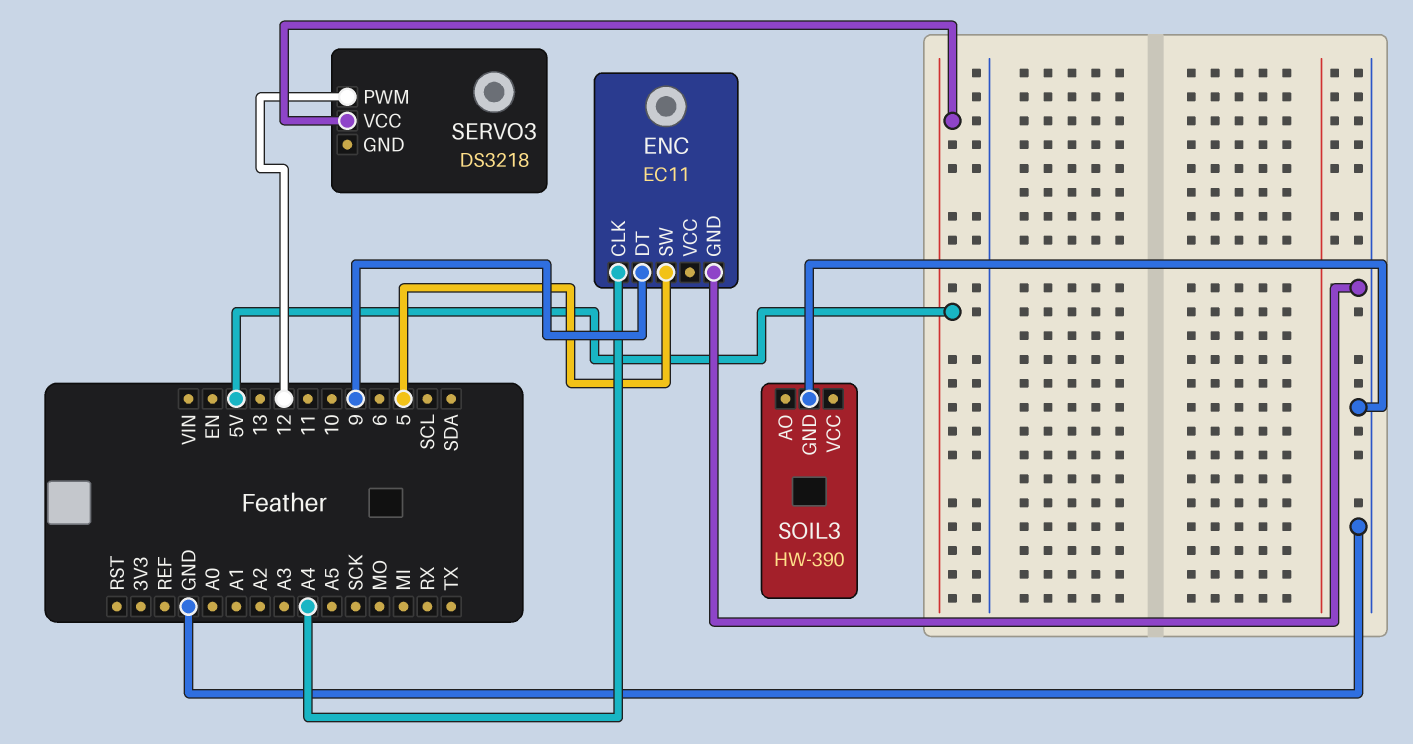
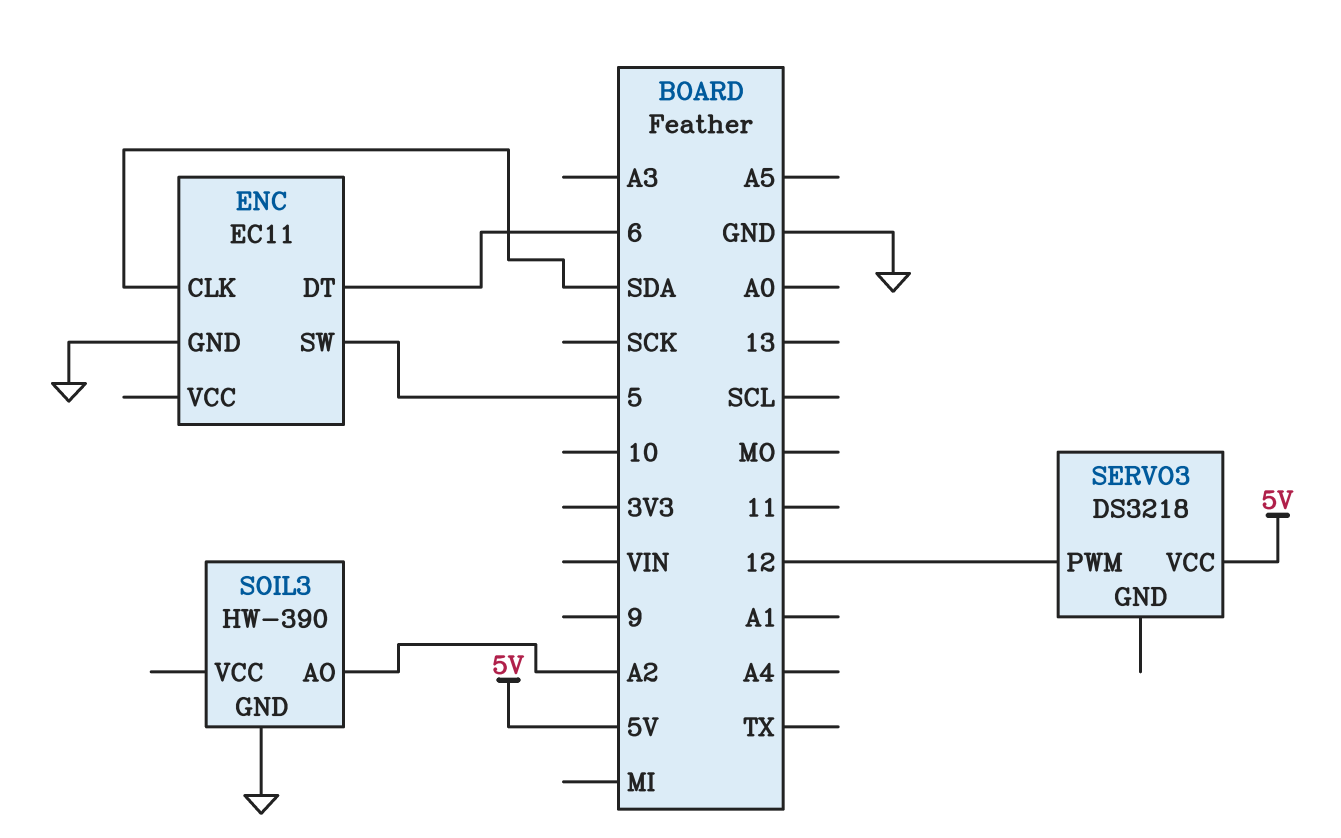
ENC pin CLK: A4 -> SDA
ENC pin DT: 9 -> 6
SOIL3 pin AO: none -> A2

